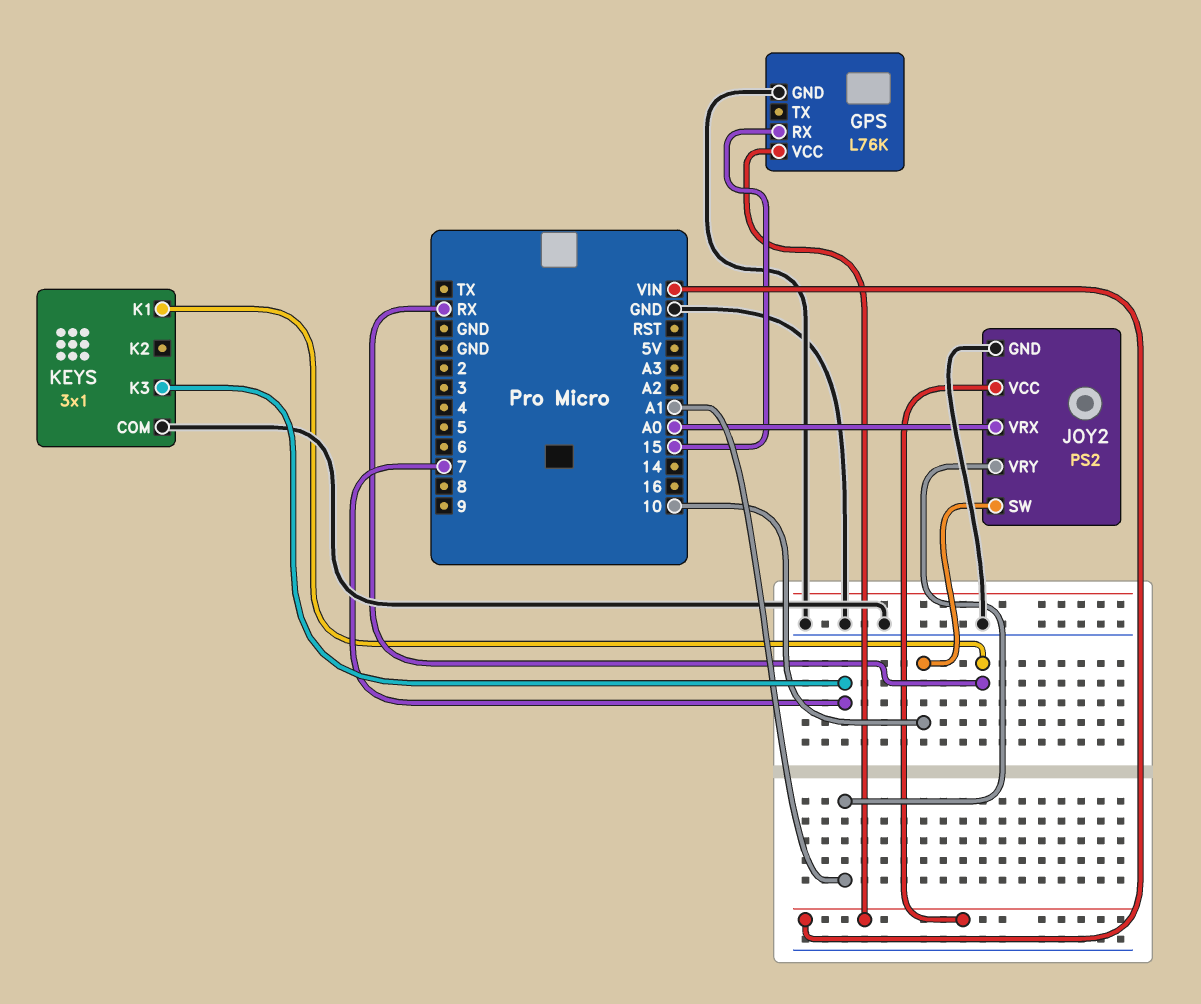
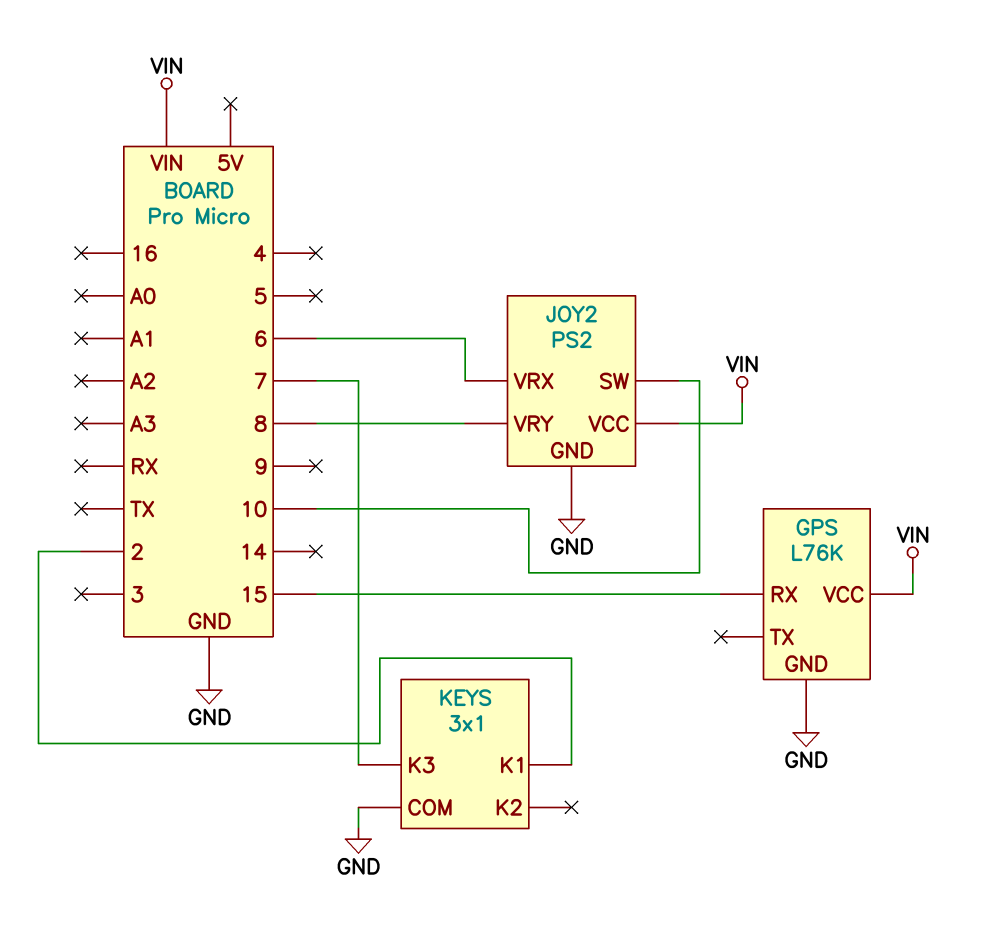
JOY2 pin VRX: A0 -> 6
JOY2 pin VRY: A1 -> 8
KEYS pin K1: RX -> 2

